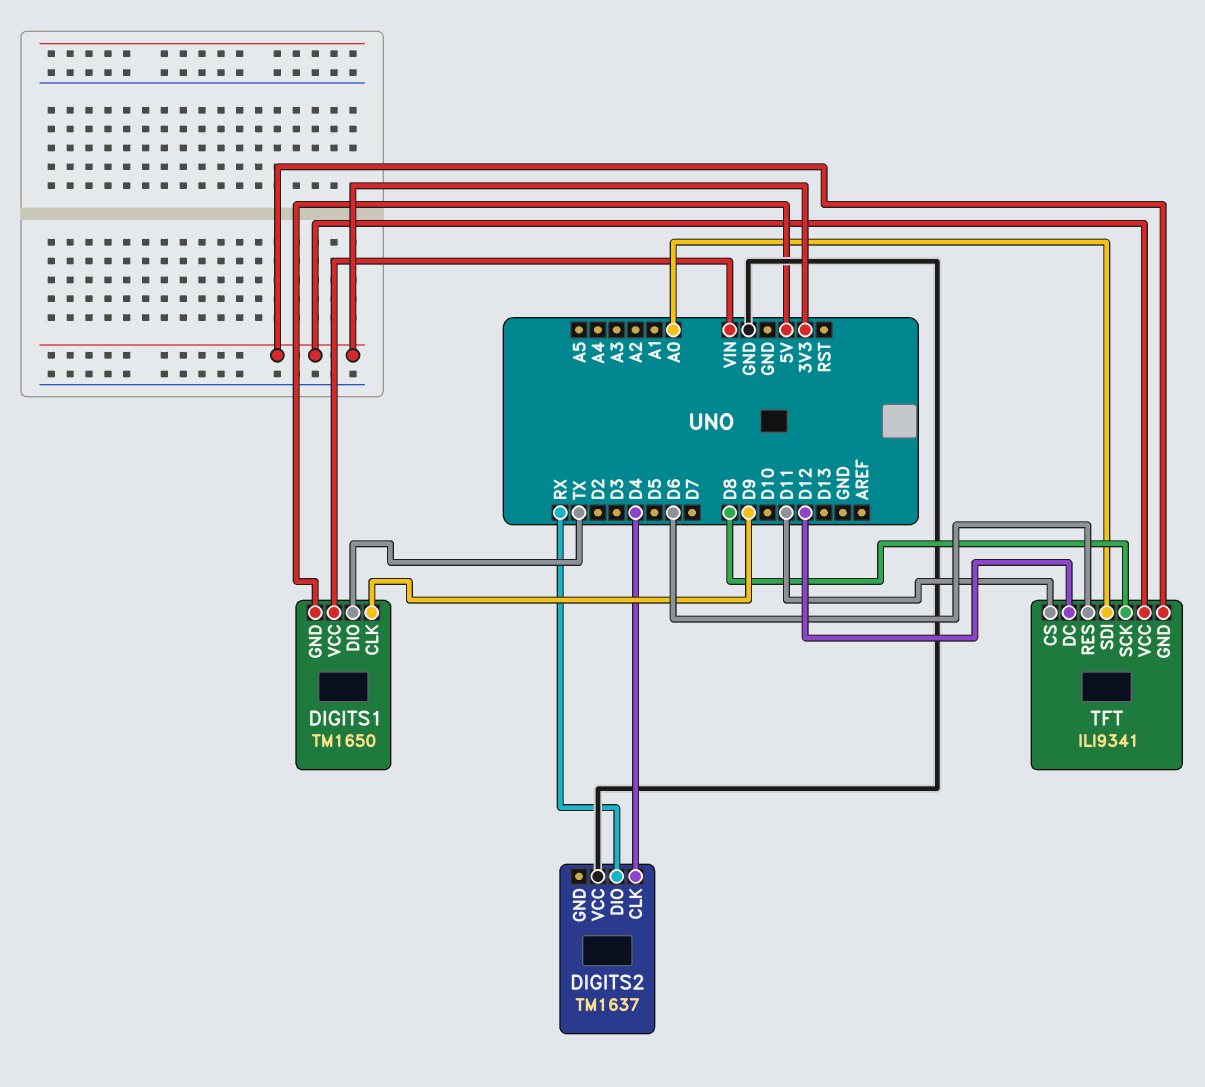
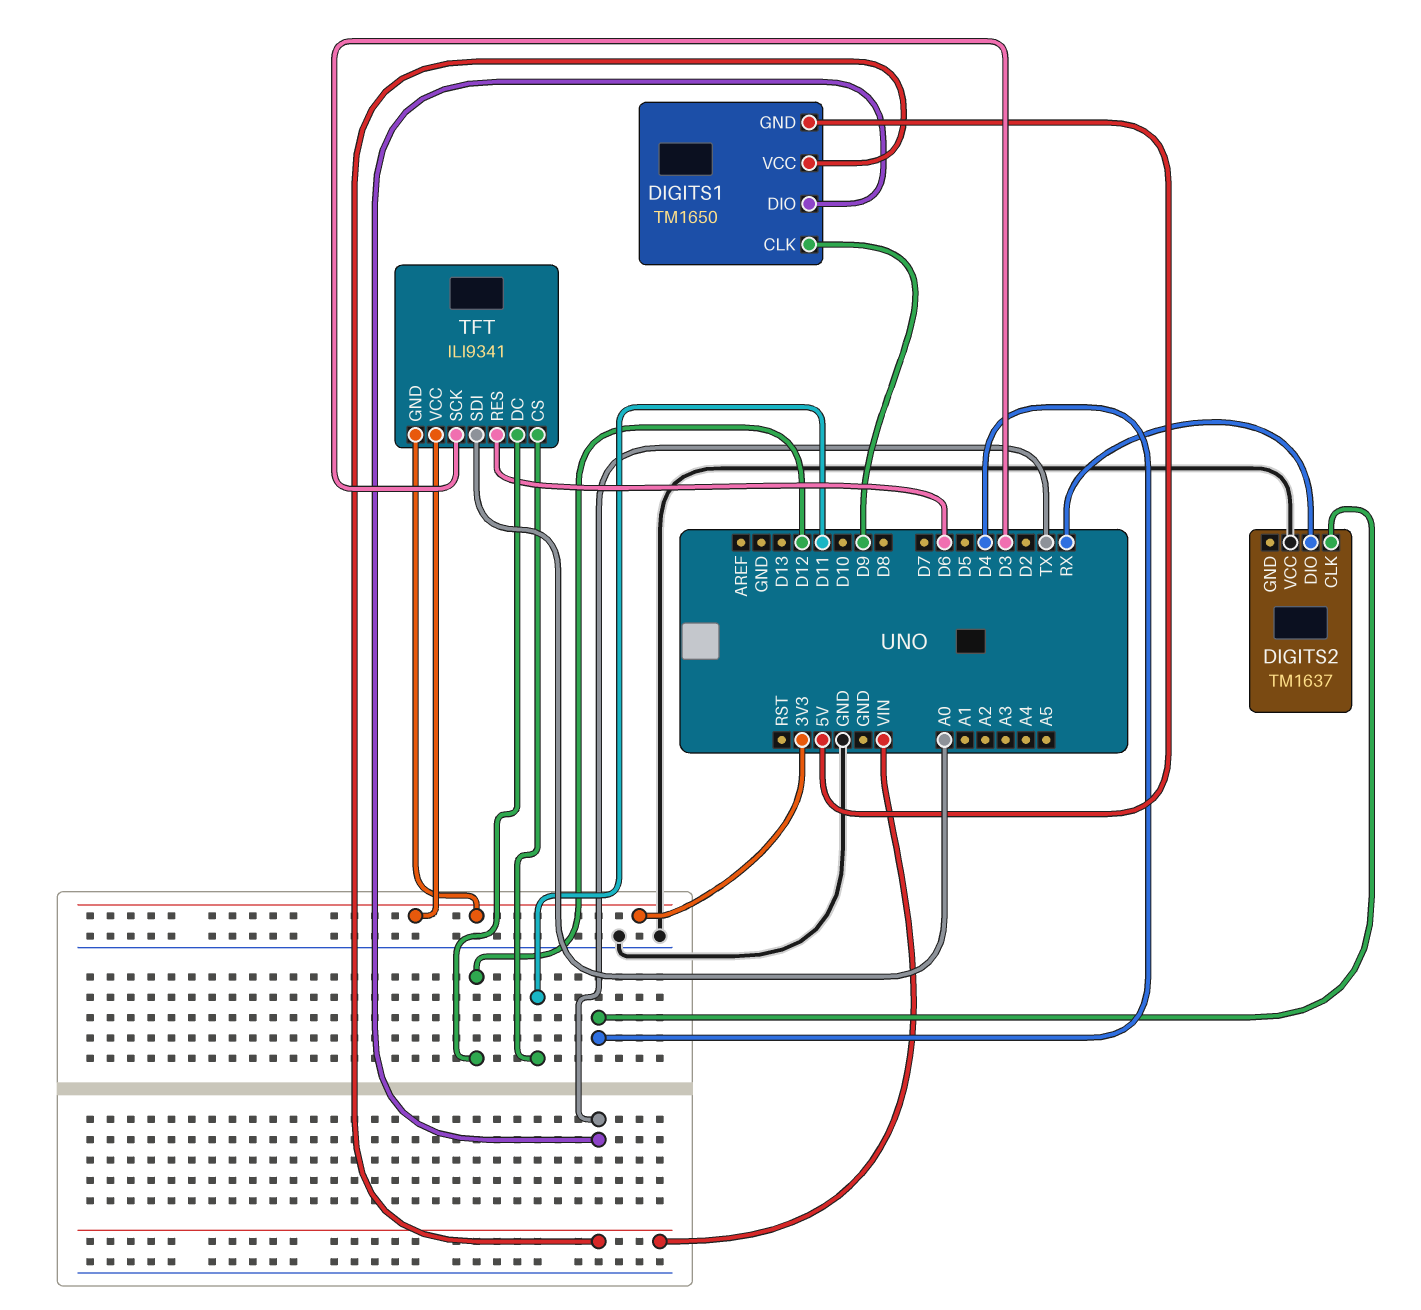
TFT pin SCK: D8 -> D3

